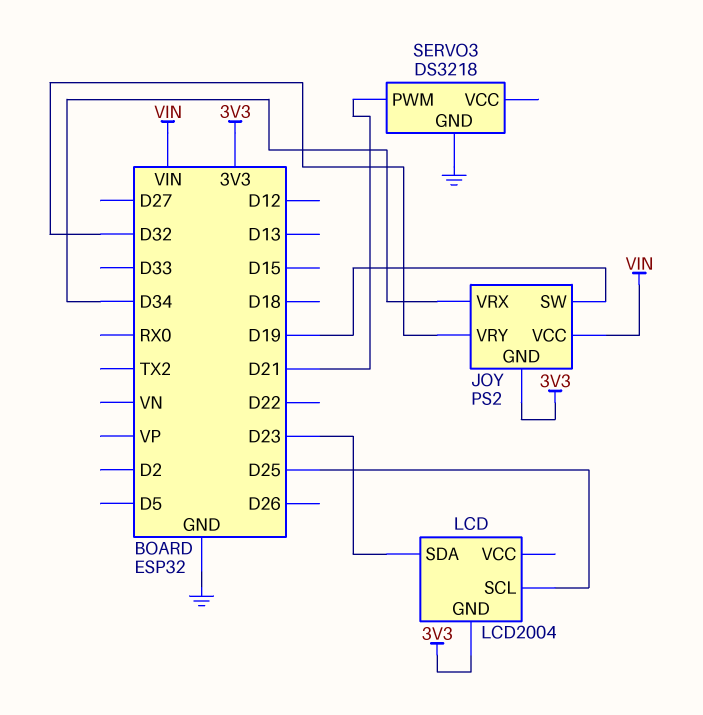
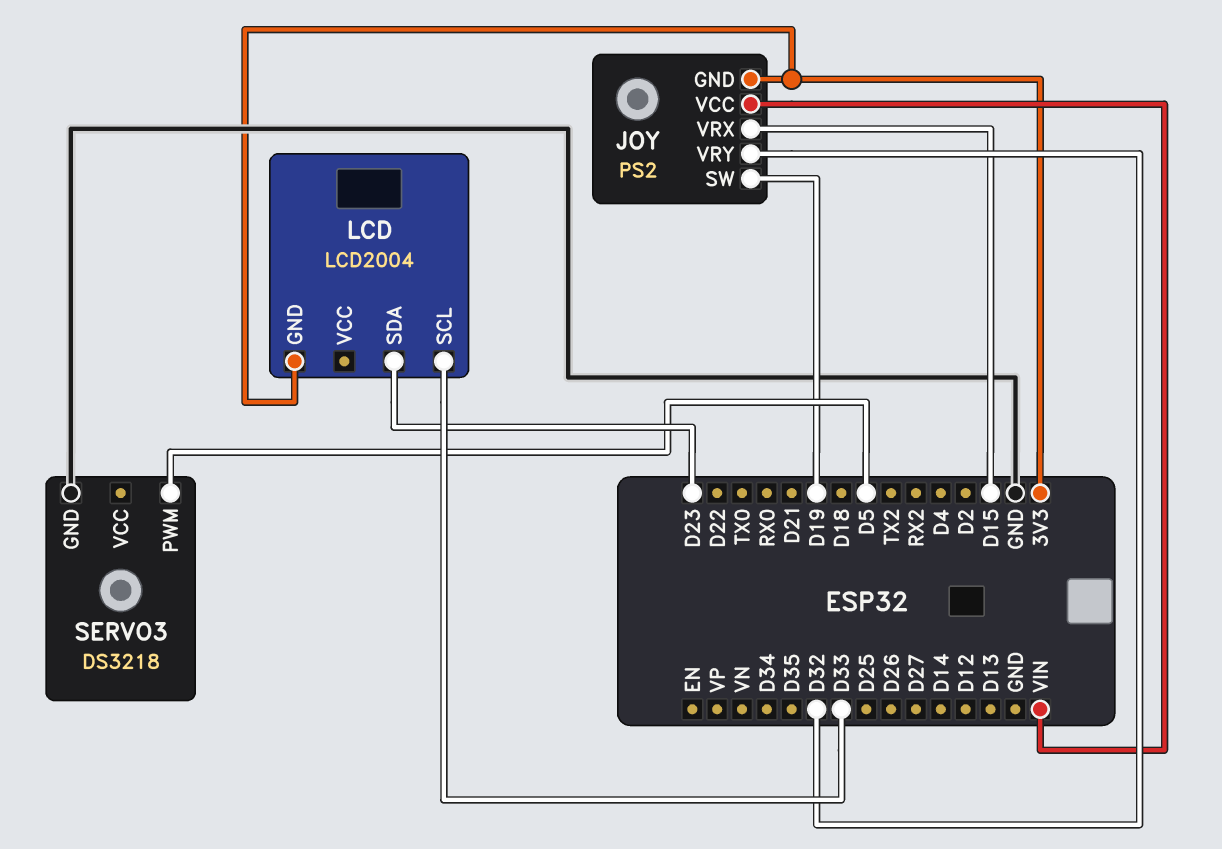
JOY pin VRX: D34 -> D15
LCD pin SCL: D25 -> D33
SERVO3 pin PWM: D21 -> D5

